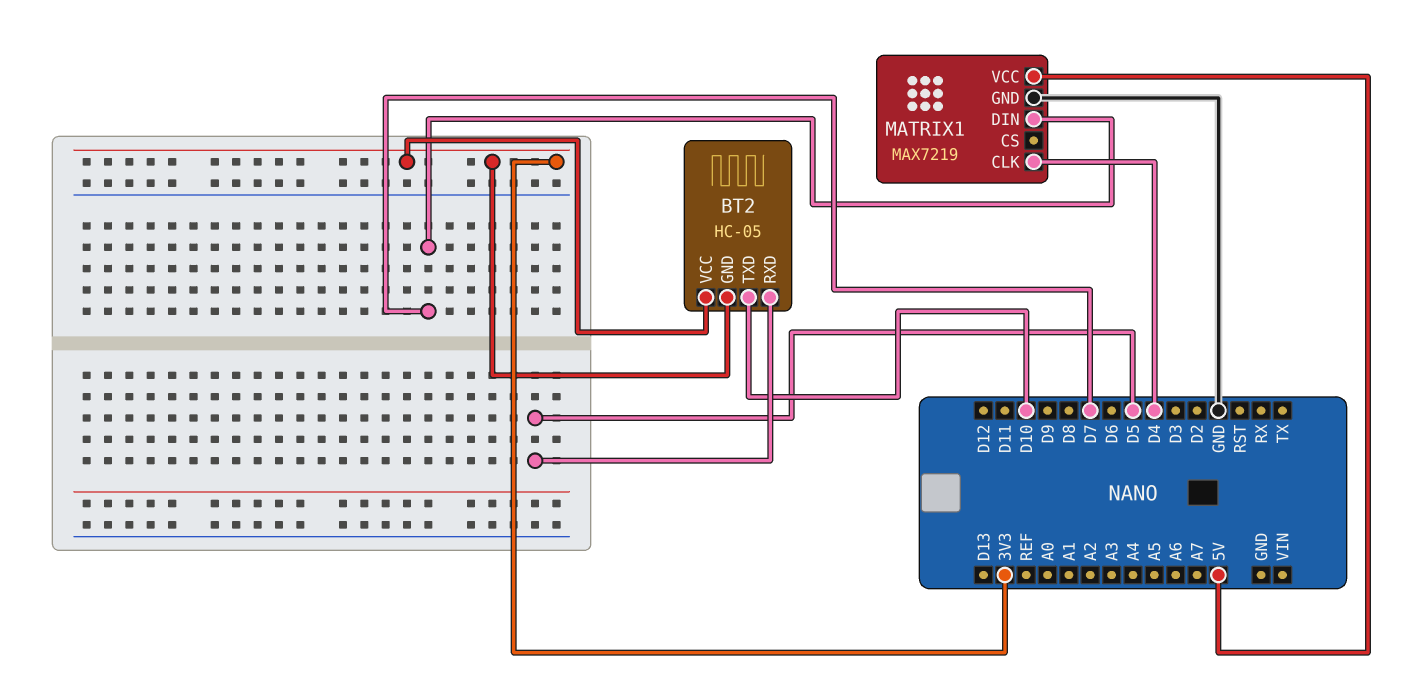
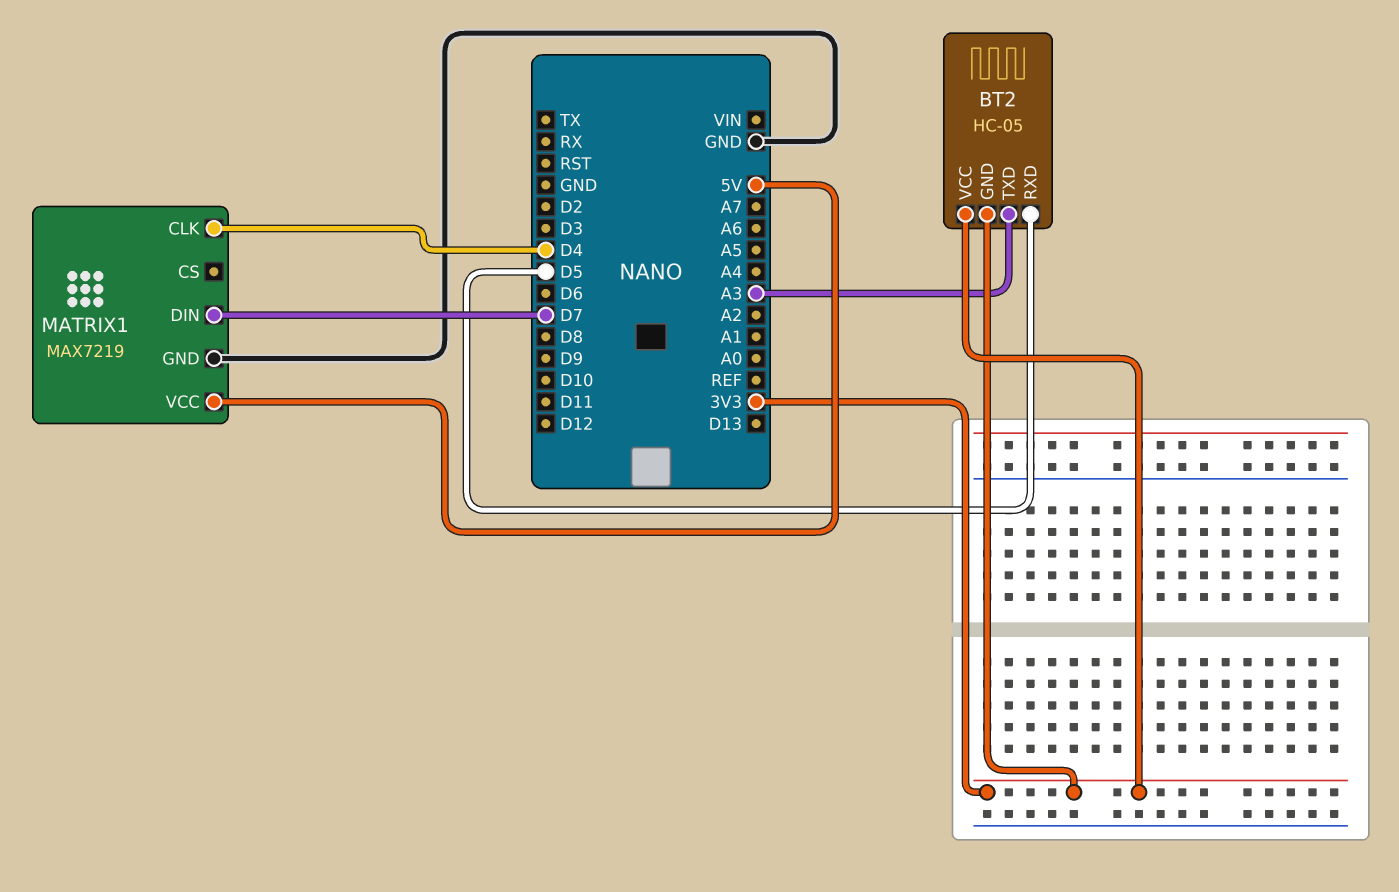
BT2 pin TXD: D10 -> A3

